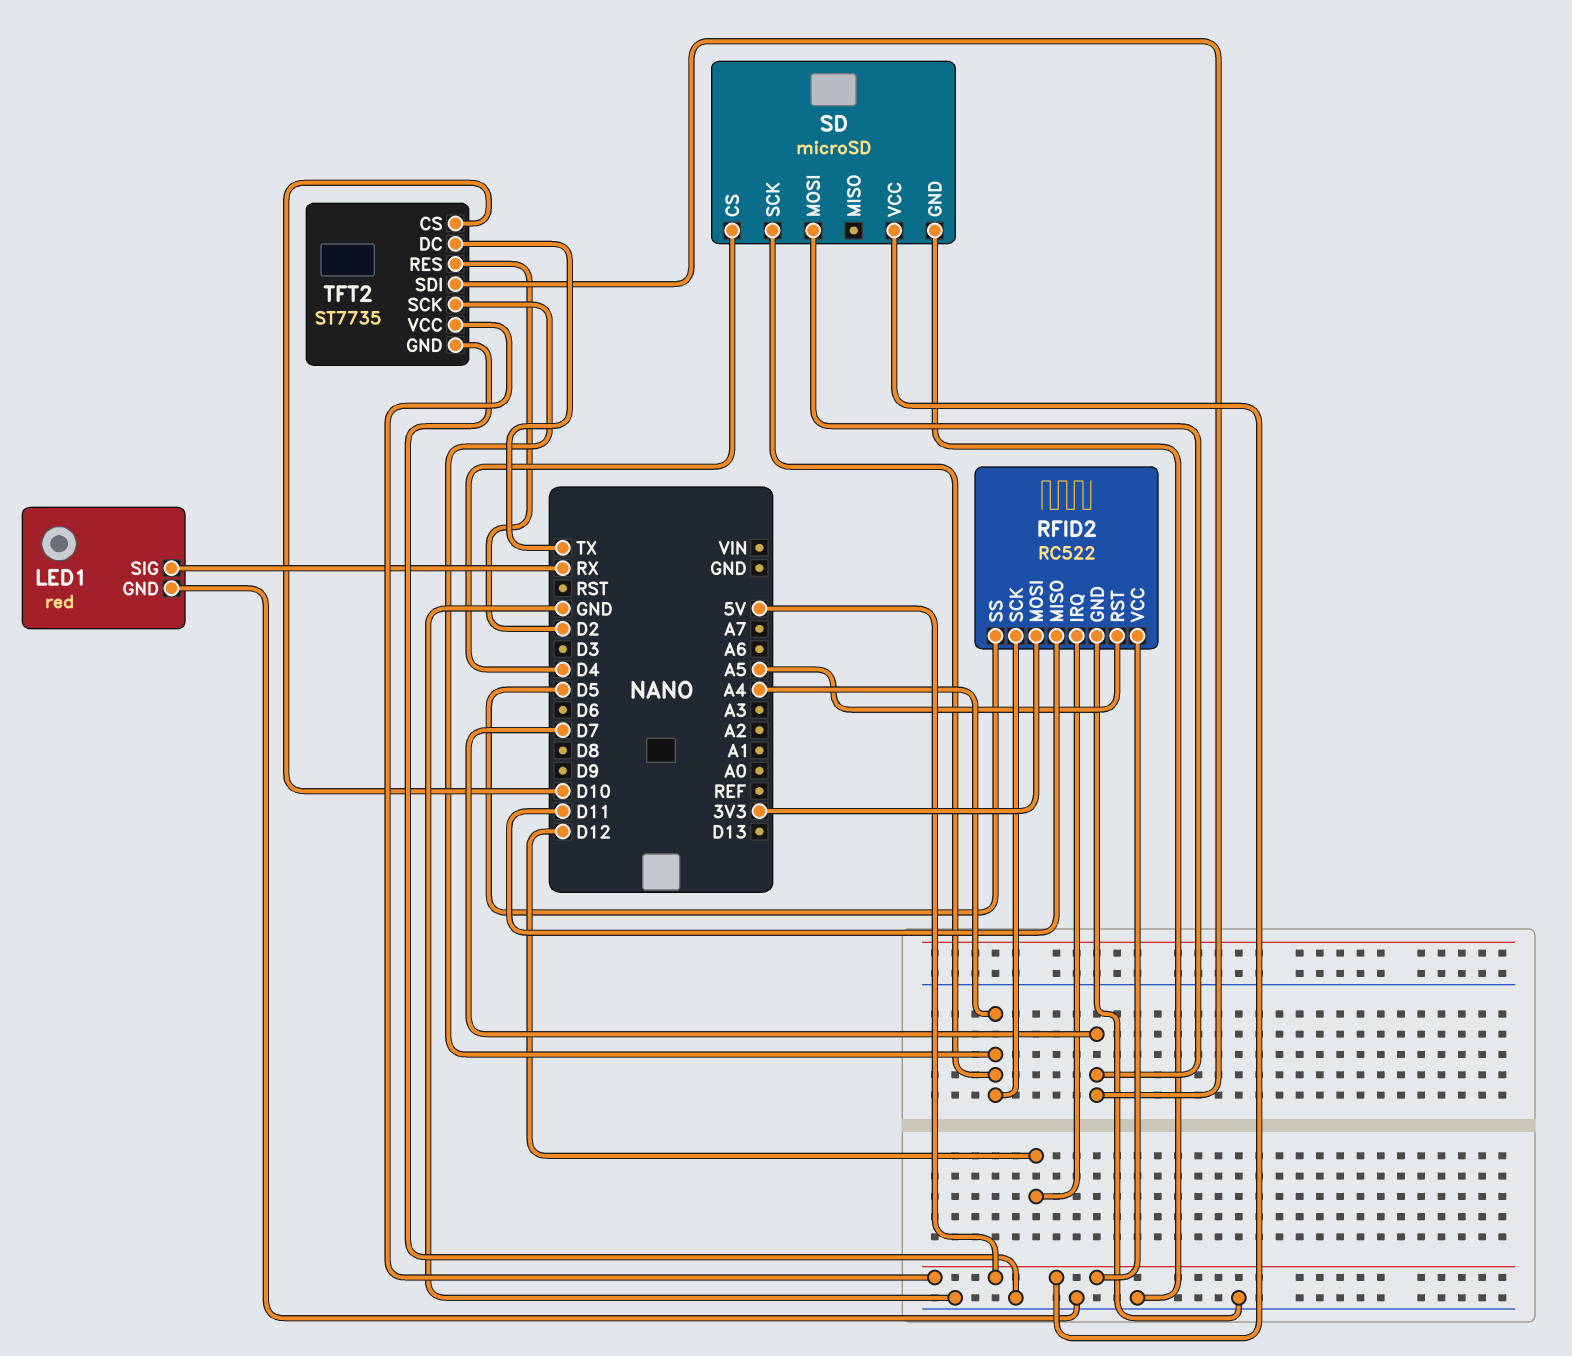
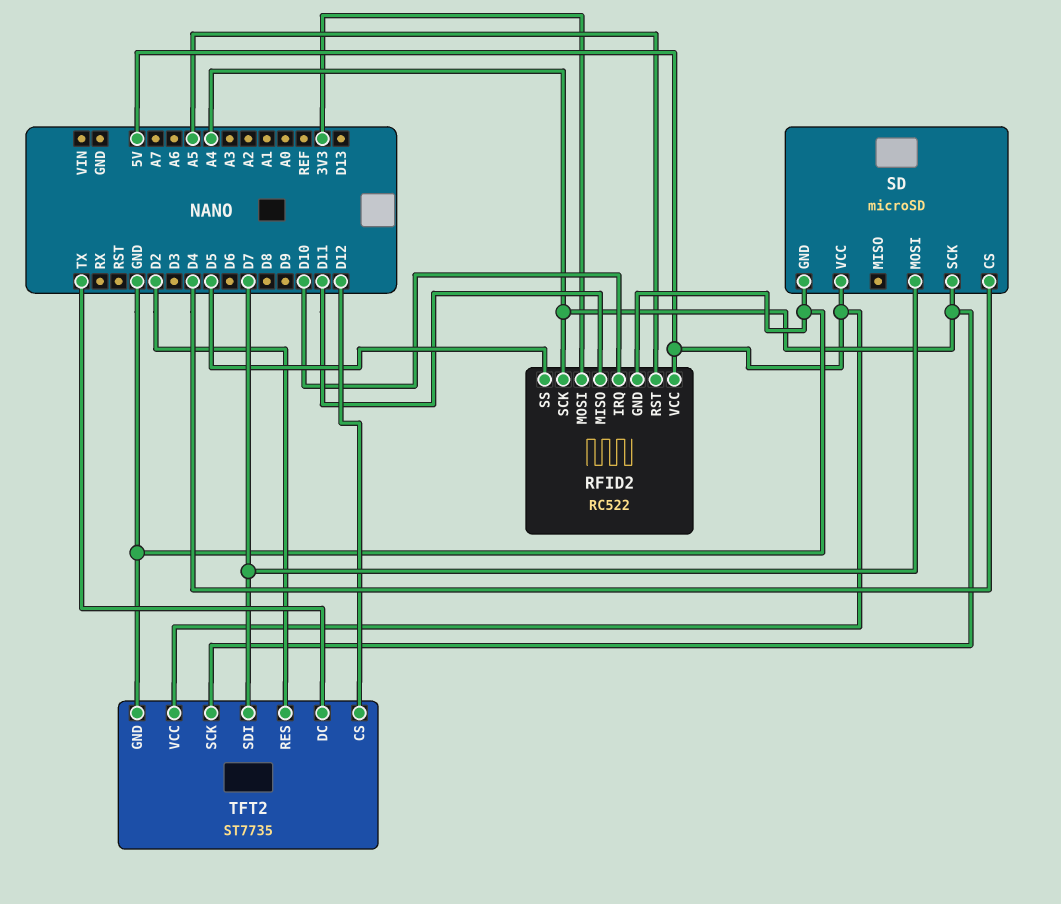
LED1: red -> none
LED1 pin GND: GND -> none
LED1 pin SIG: RX -> none
RFID2 pin IRQ: D12 -> D10
TFT2 pin CS: D10 -> D12

